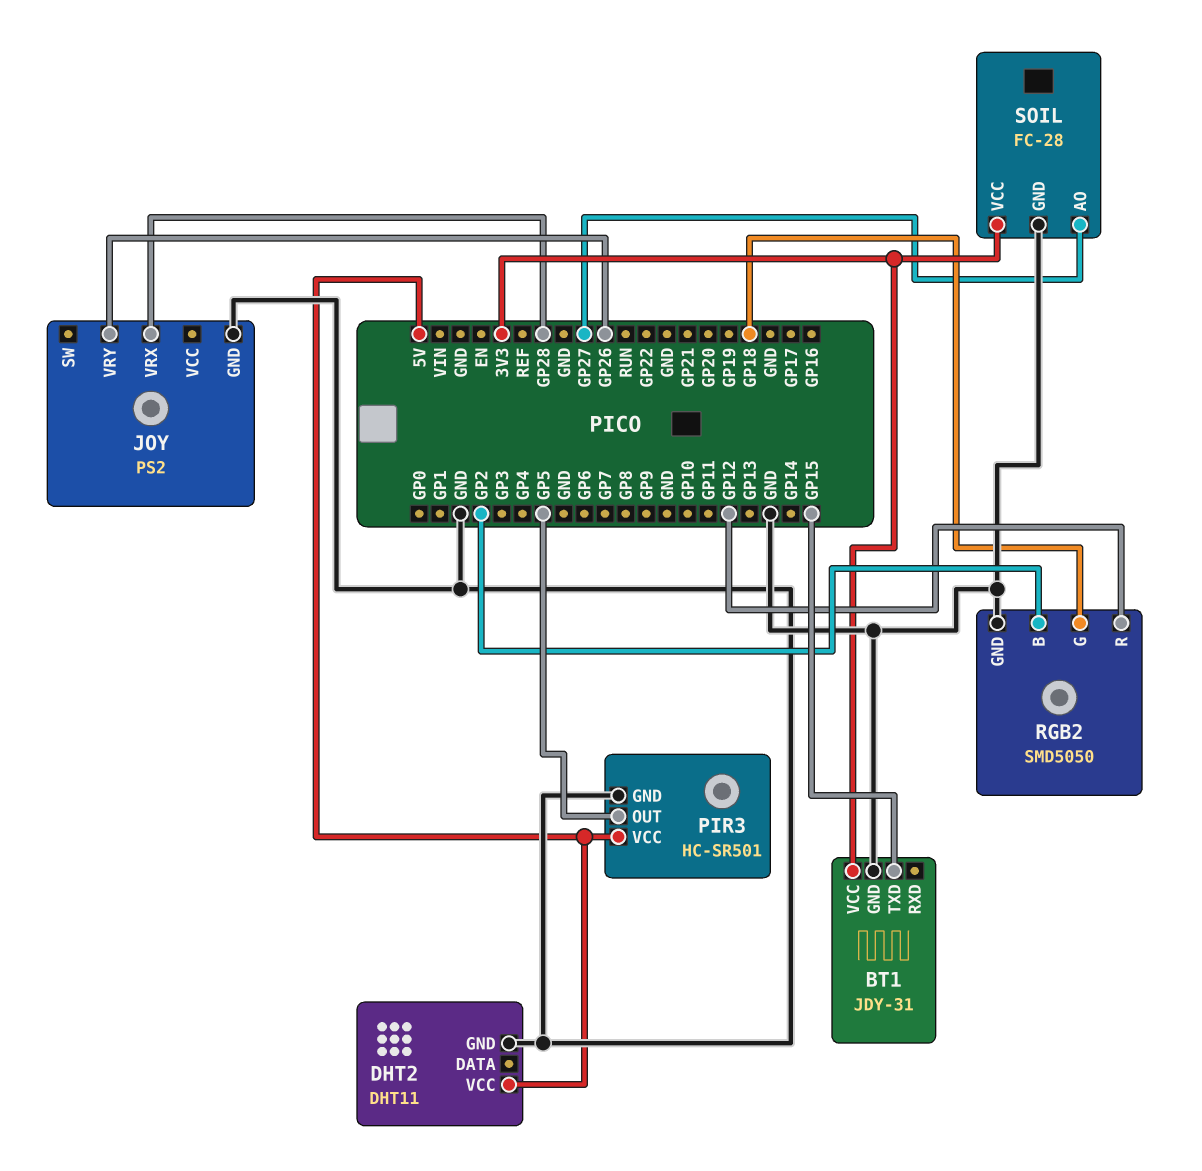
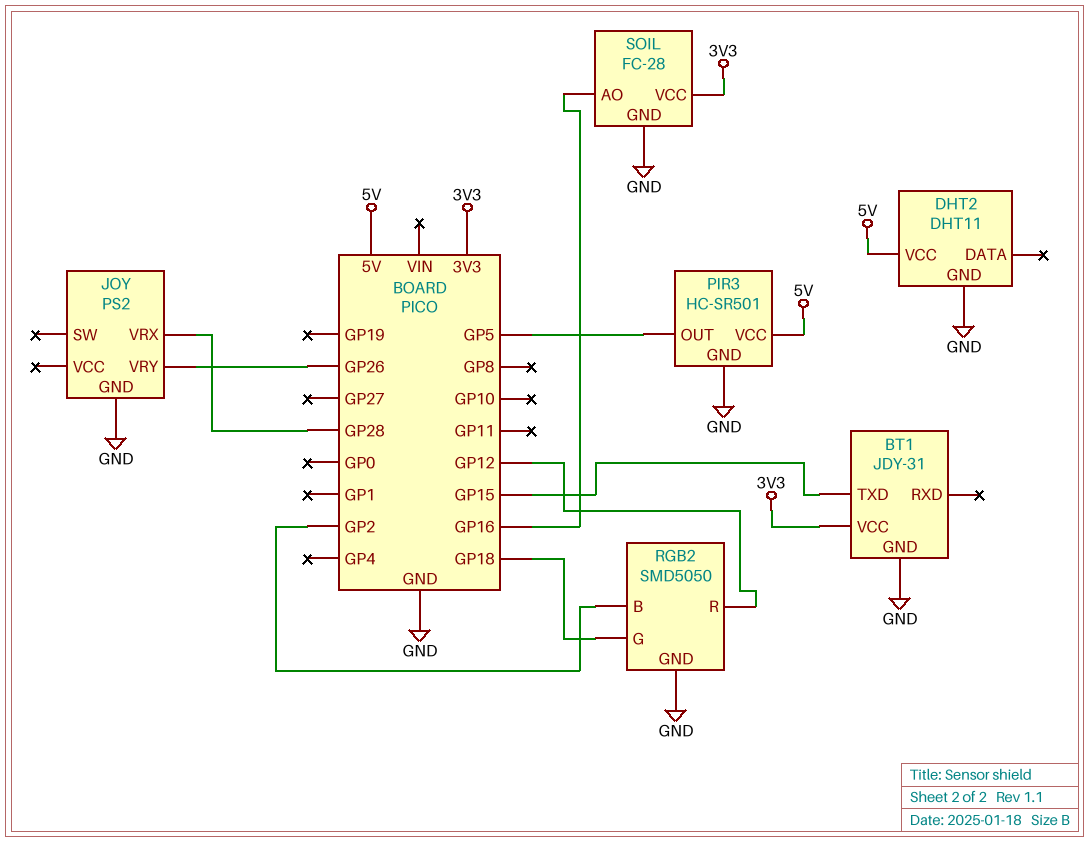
SOIL pin AO: GP27 -> GP16

